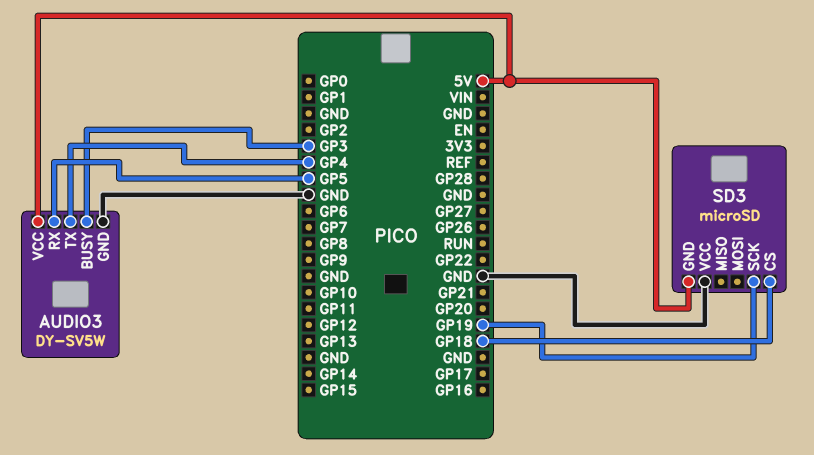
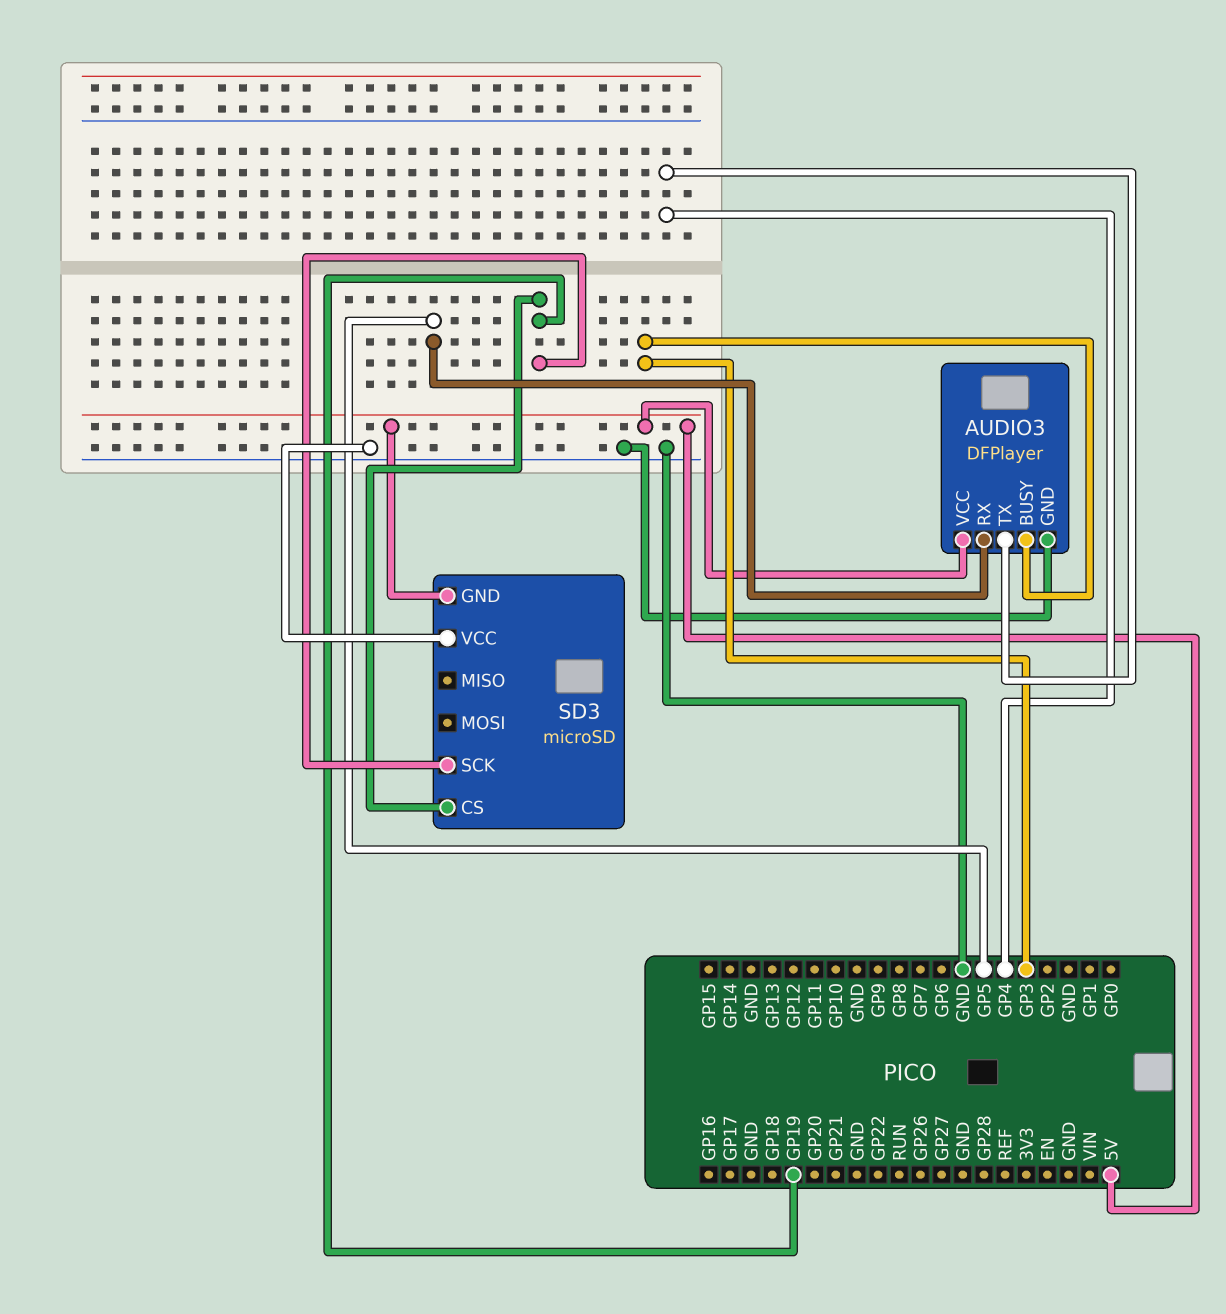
AUDIO3: DY-SV5W -> DFPlayer
SD3 pin CS: GP18 -> GP19

